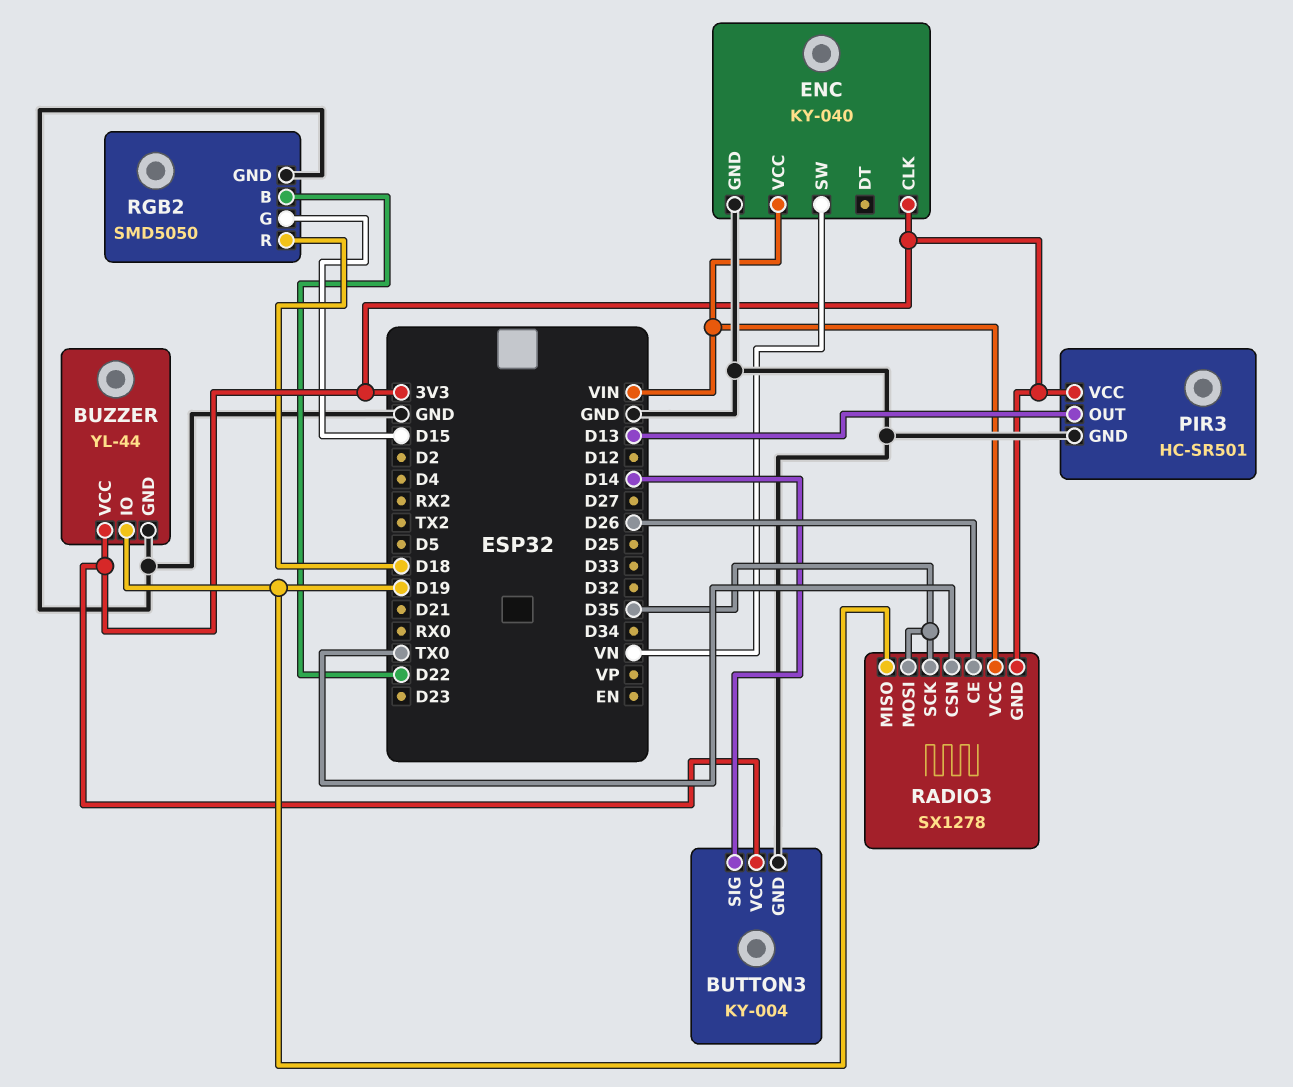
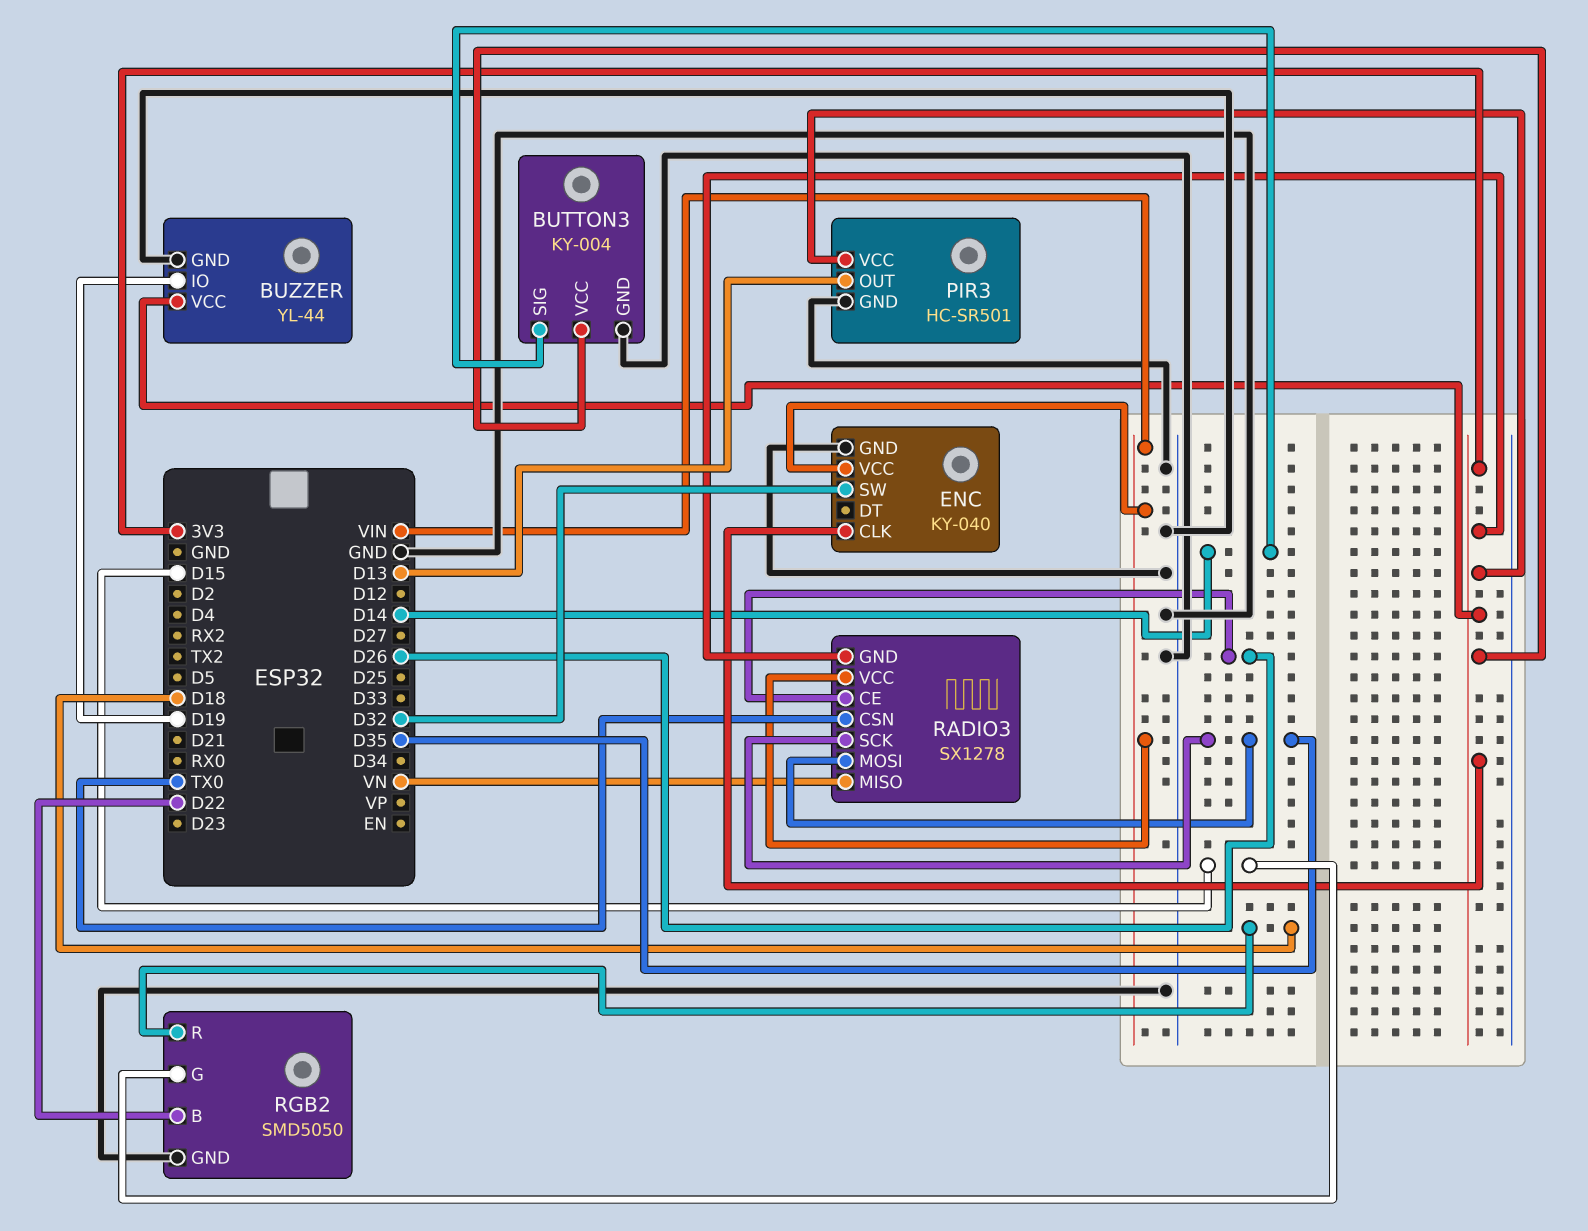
ENC pin SW: VN -> D32
RADIO3 pin MISO: D19 -> VN

